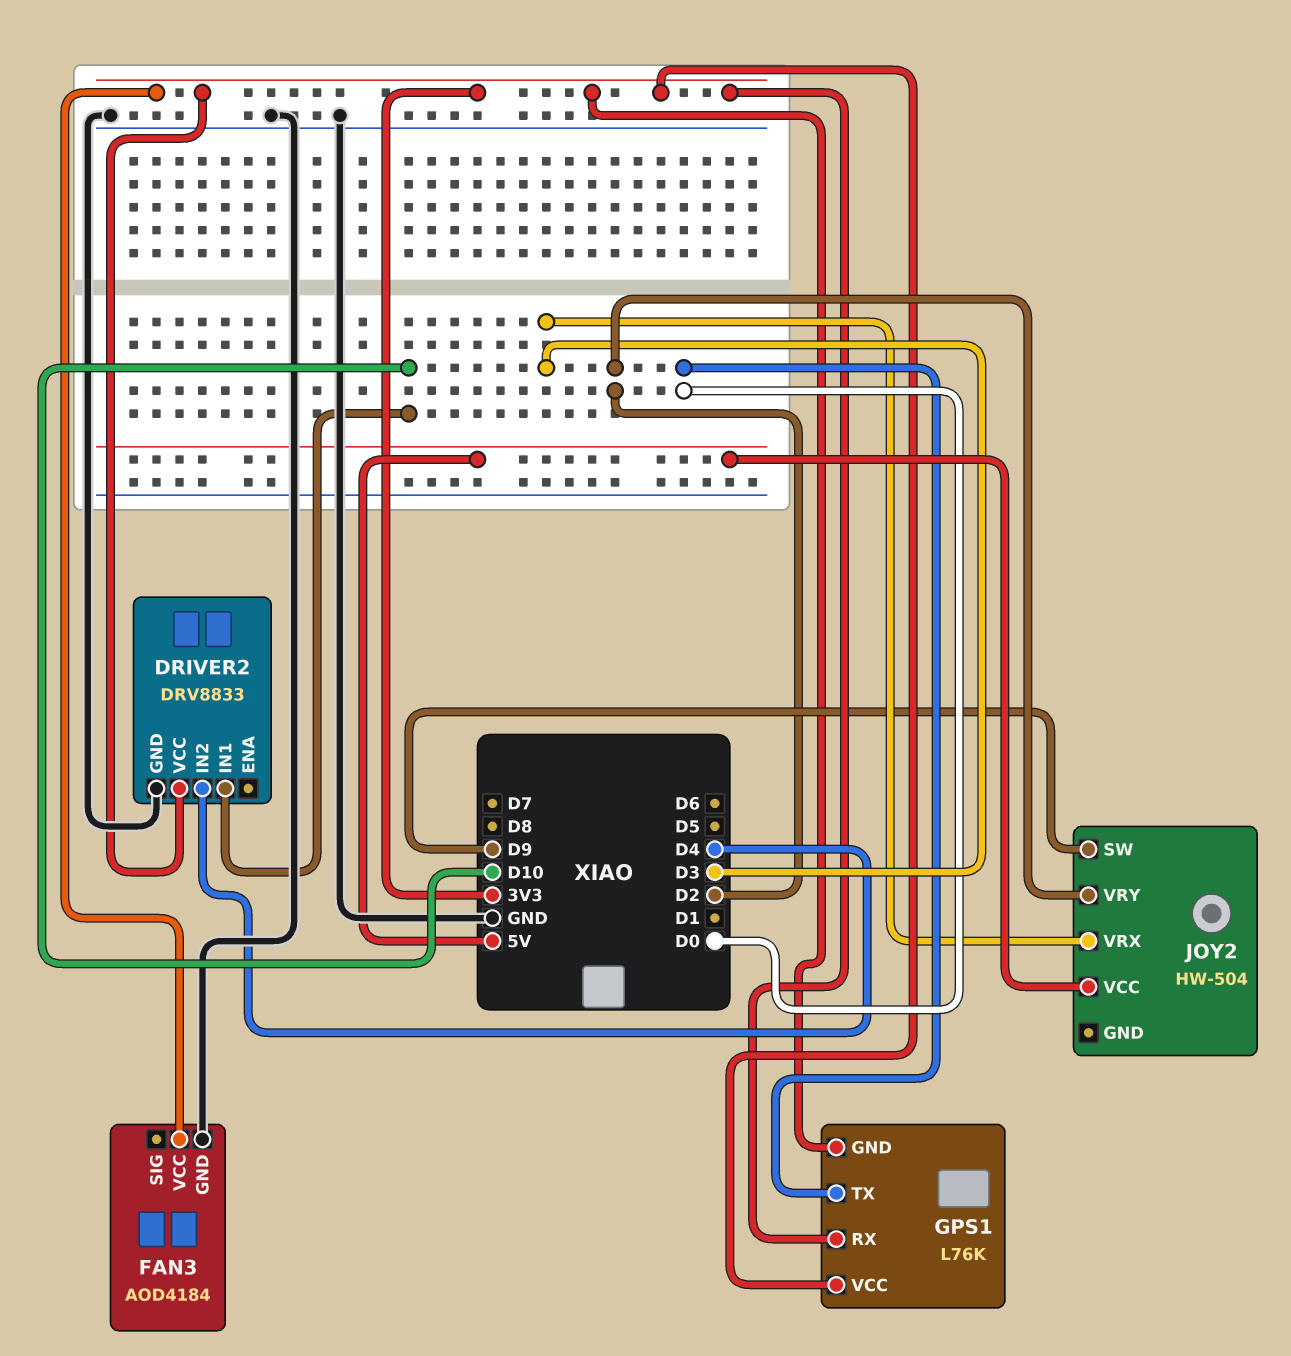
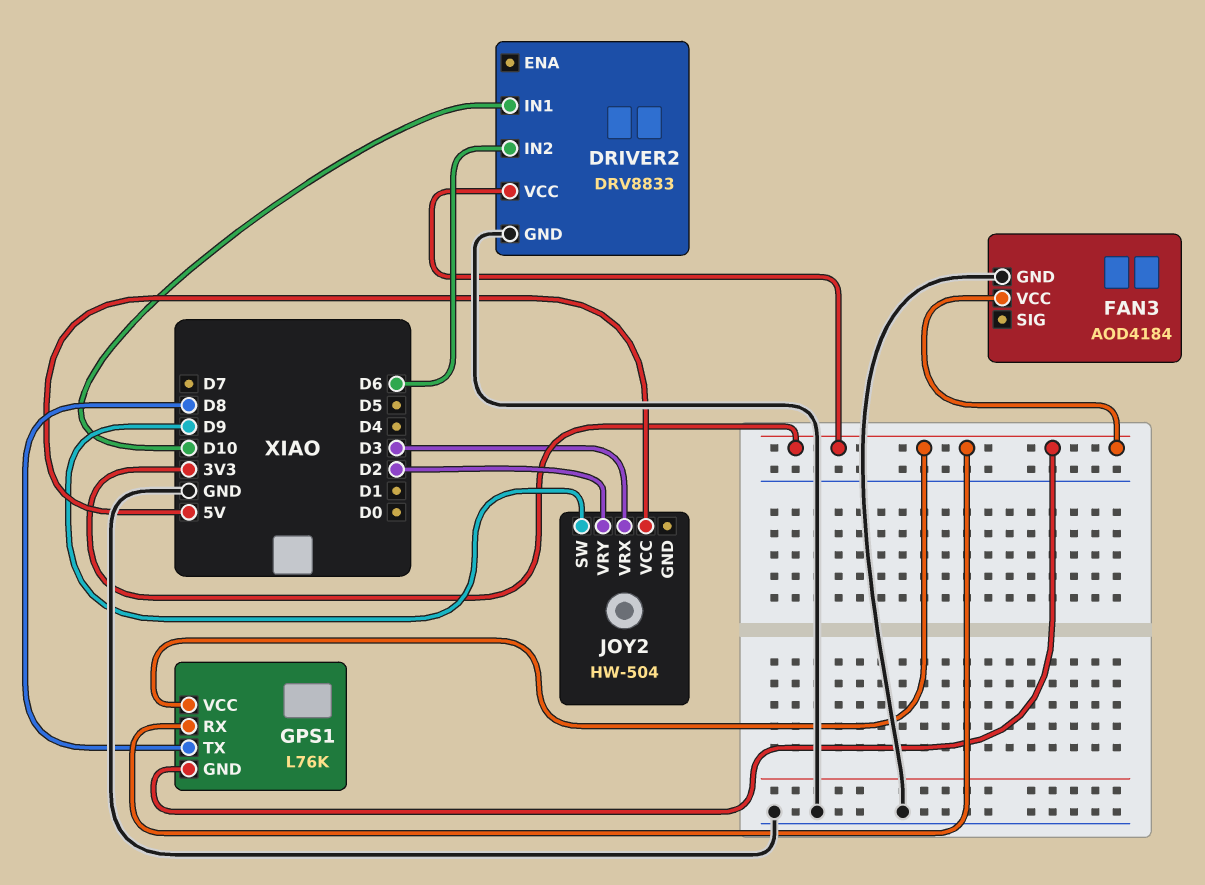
DRIVER2 pin IN2: D4 -> D6
GPS1 pin TX: D0 -> D8

